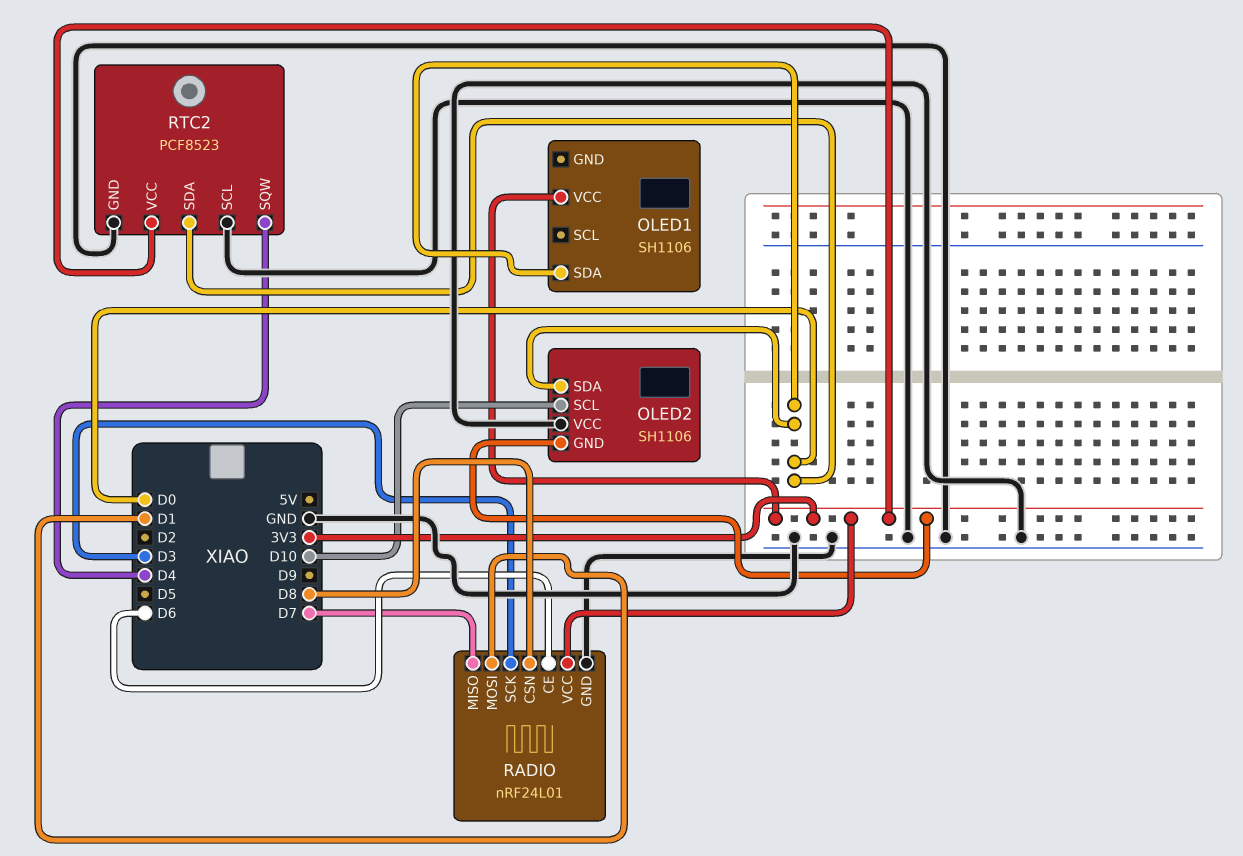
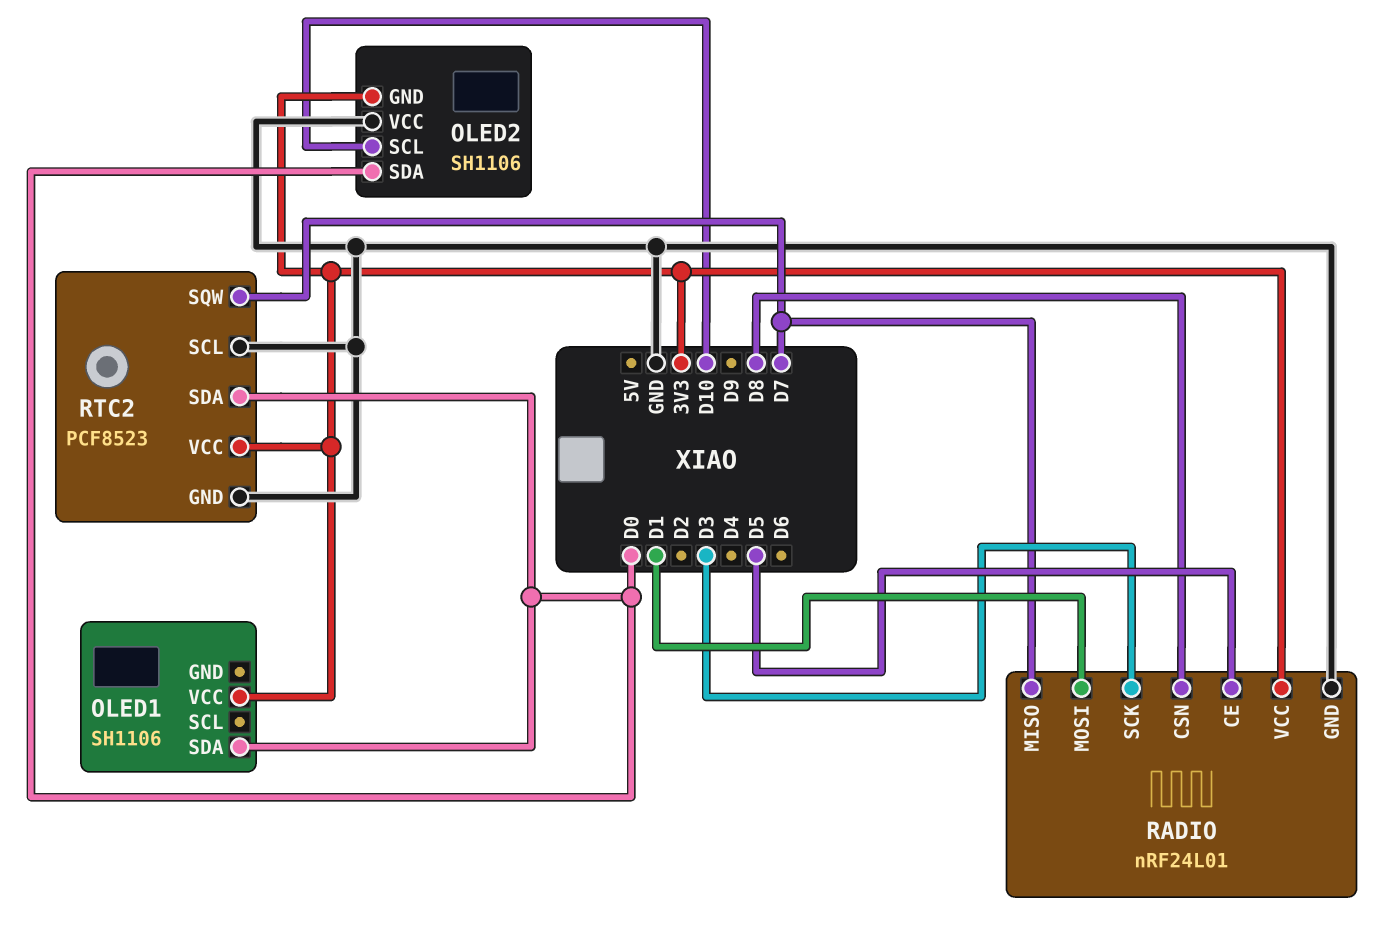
RADIO pin CE: D6 -> D5
RTC2 pin SQW: D4 -> D7

